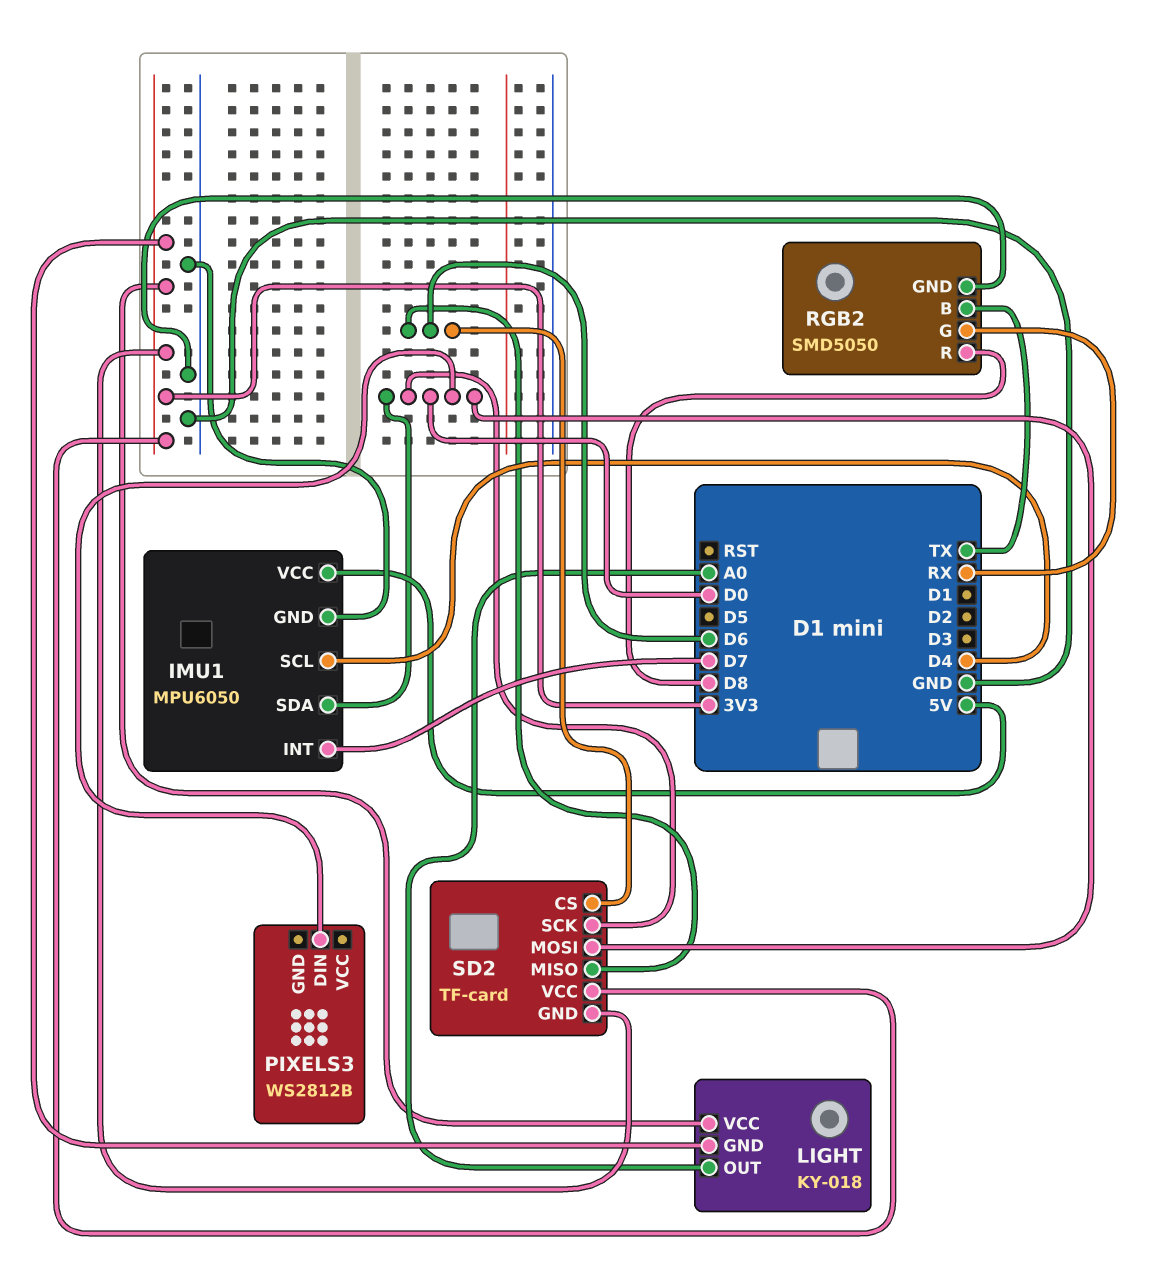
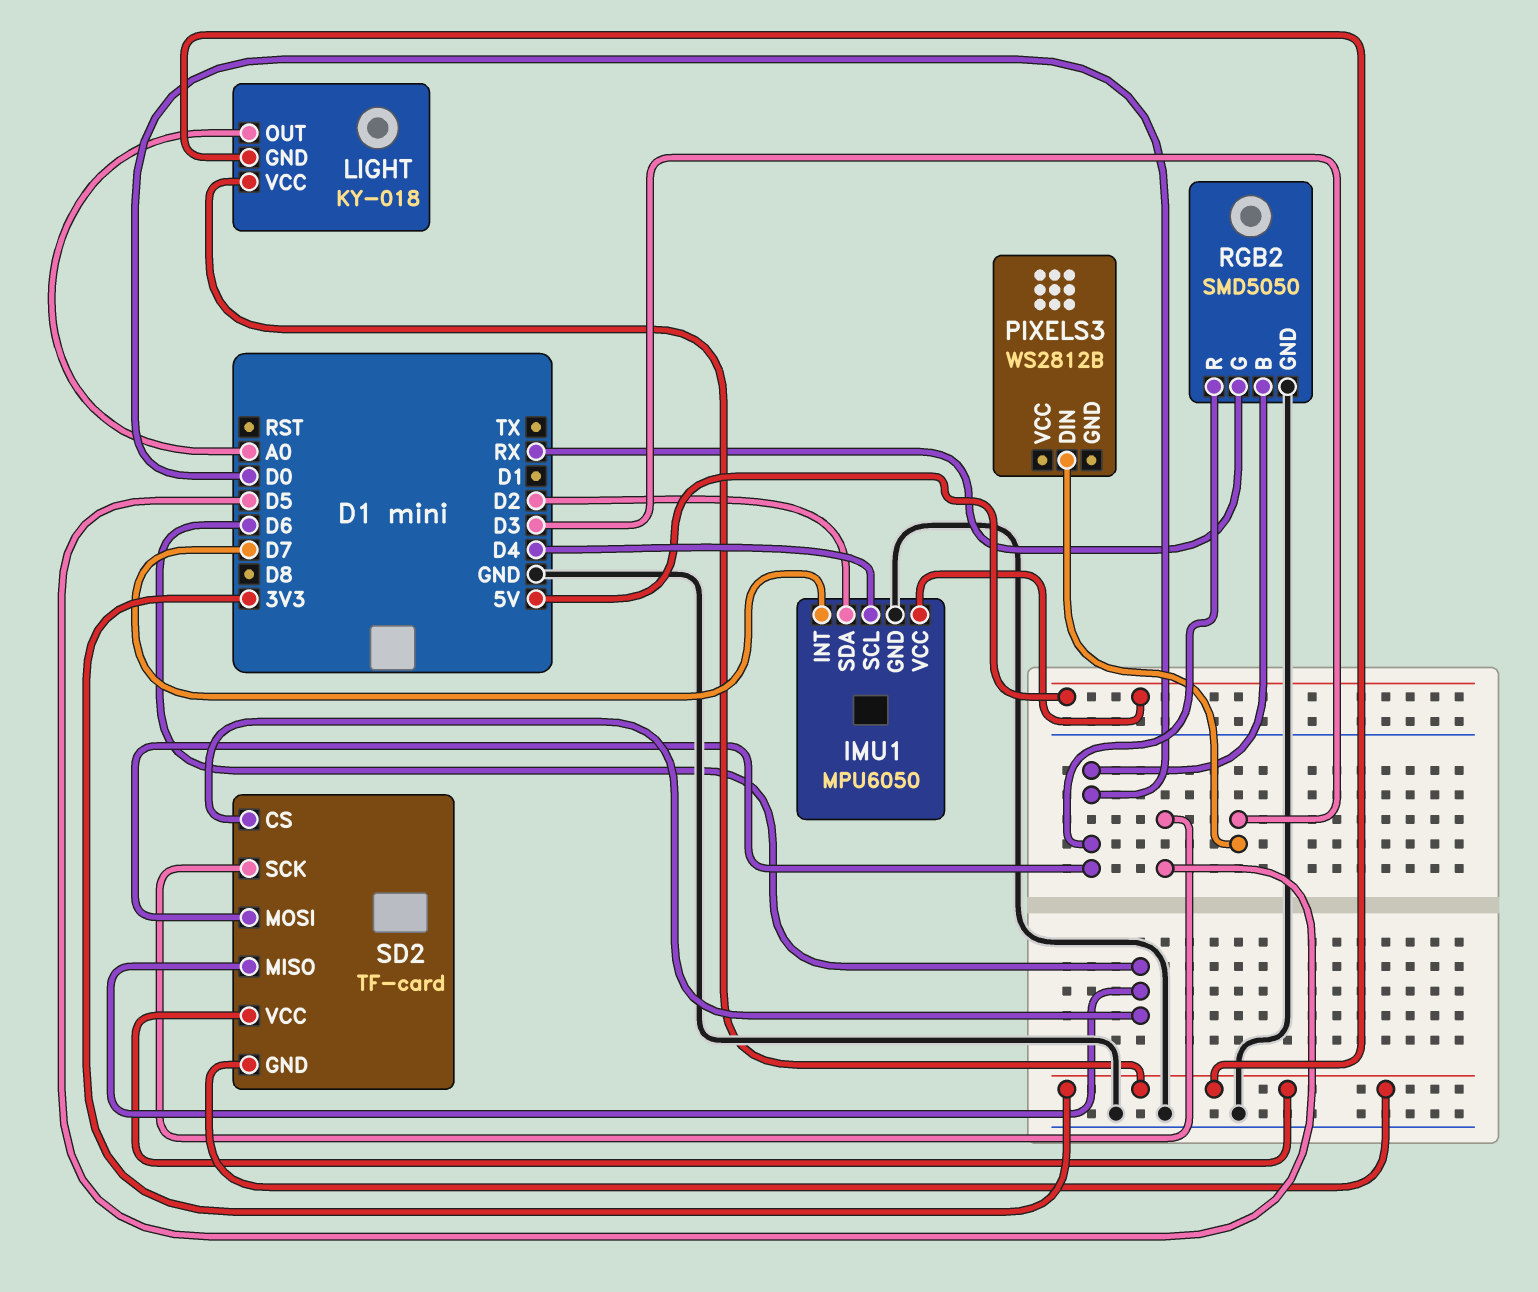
IMU1 pin SDA: D0 -> D2
PIXELS3 pin DIN: D0 -> D3
RGB2 pin B: TX -> D0
RGB2 pin R: D8 -> D0
SD2 pin SCK: D0 -> D5

